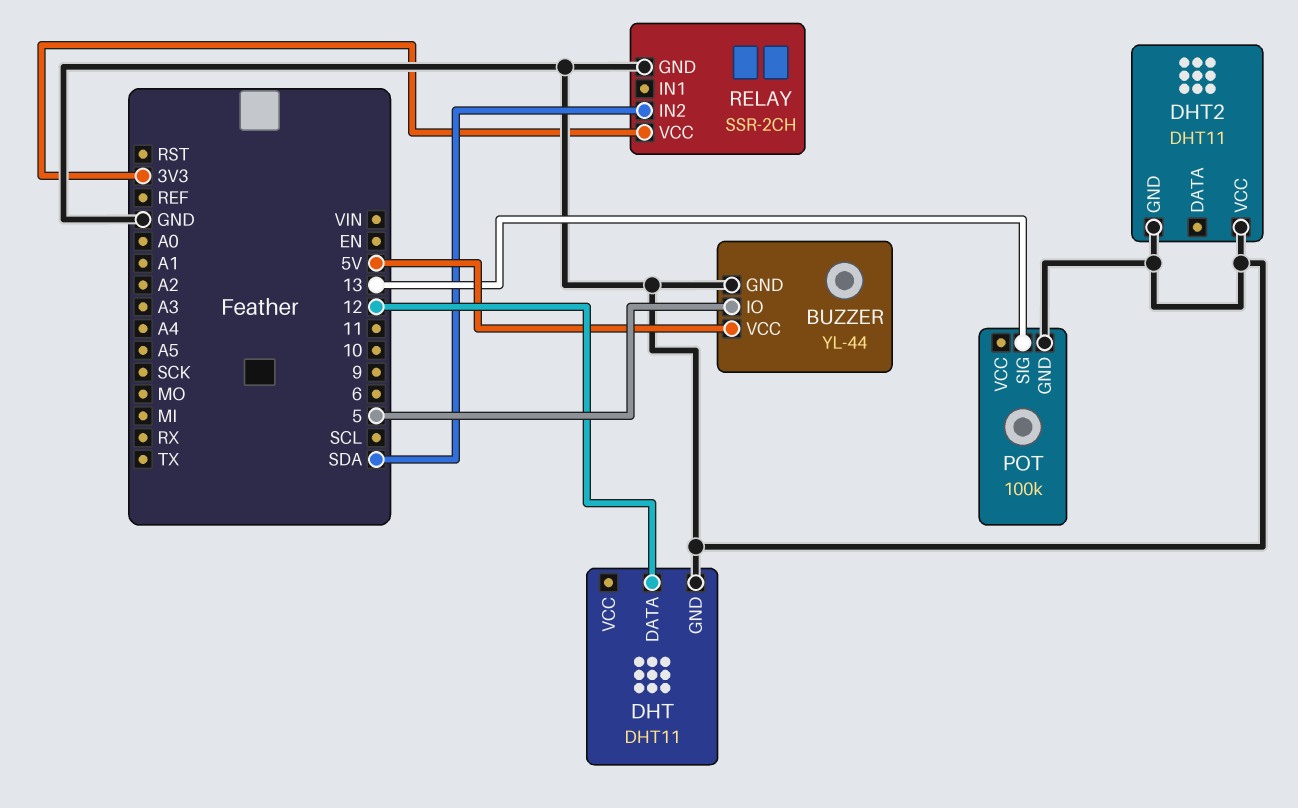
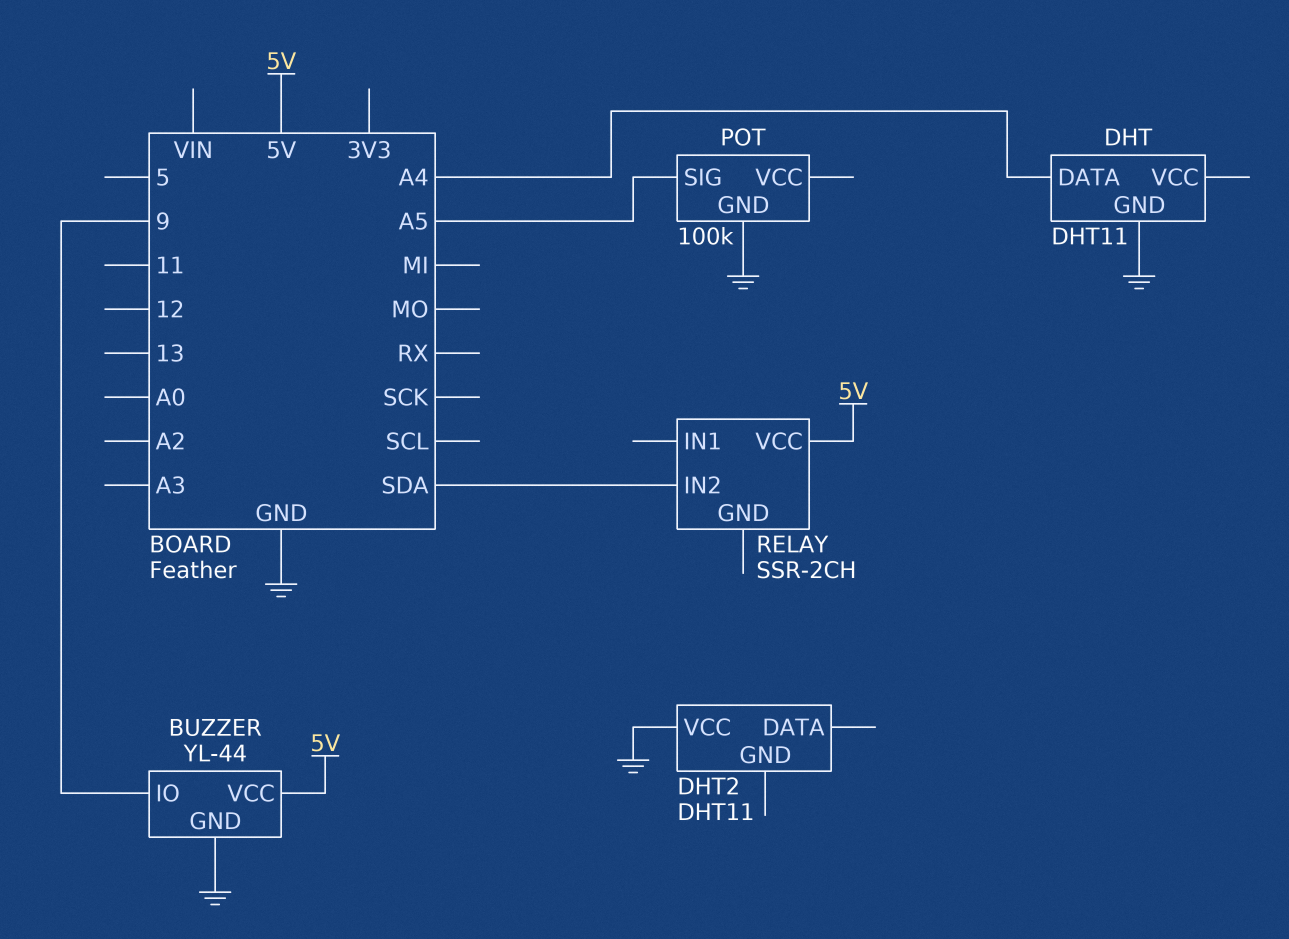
BUZZER pin IO: 5 -> 9
DHT pin DATA: 12 -> A4
DHT2 pin GND: GND -> none
POT pin SIG: 13 -> A5
RELAY pin GND: GND -> none
RELAY pin VCC: 3V3 -> 5V

